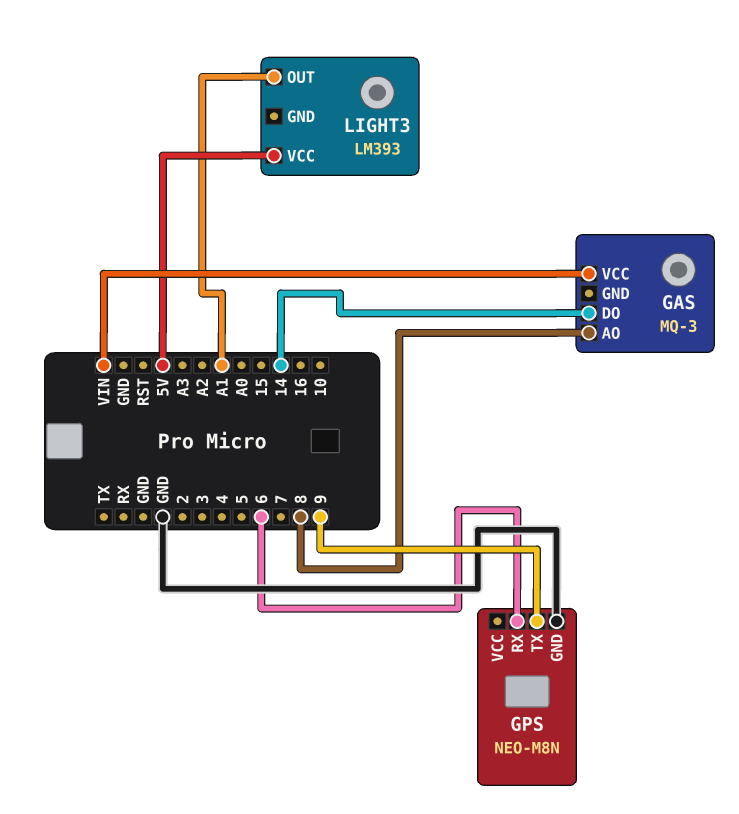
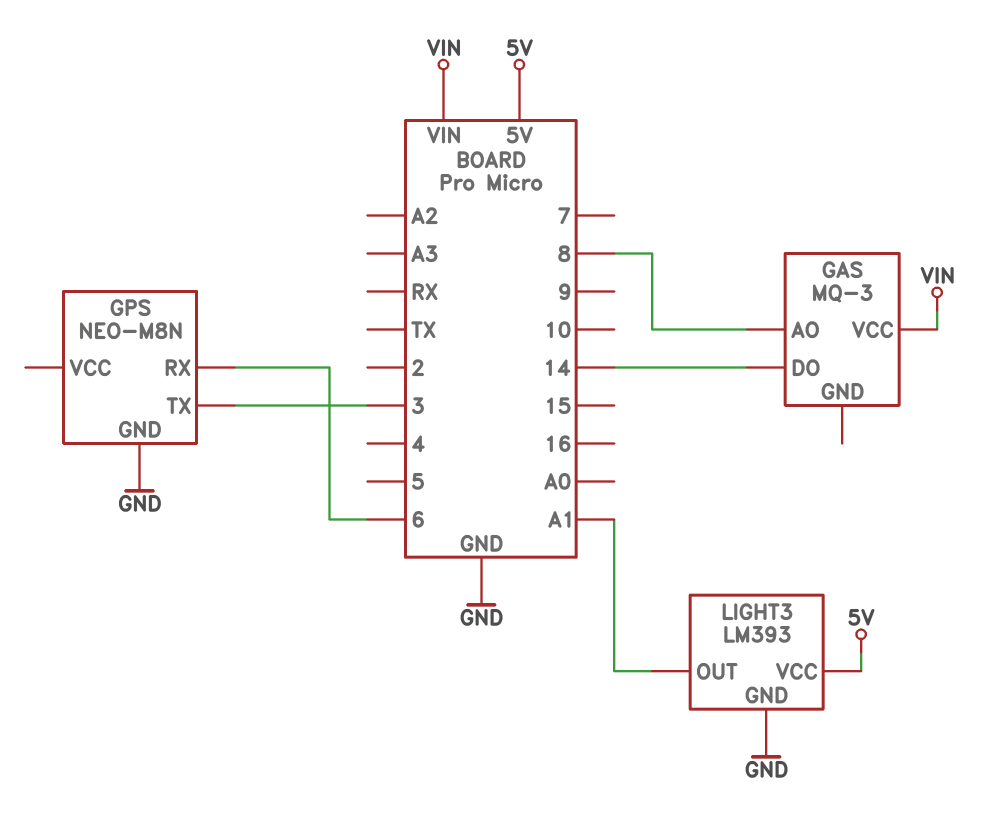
GPS pin TX: 9 -> 3
LIGHT3 pin GND: none -> GND

